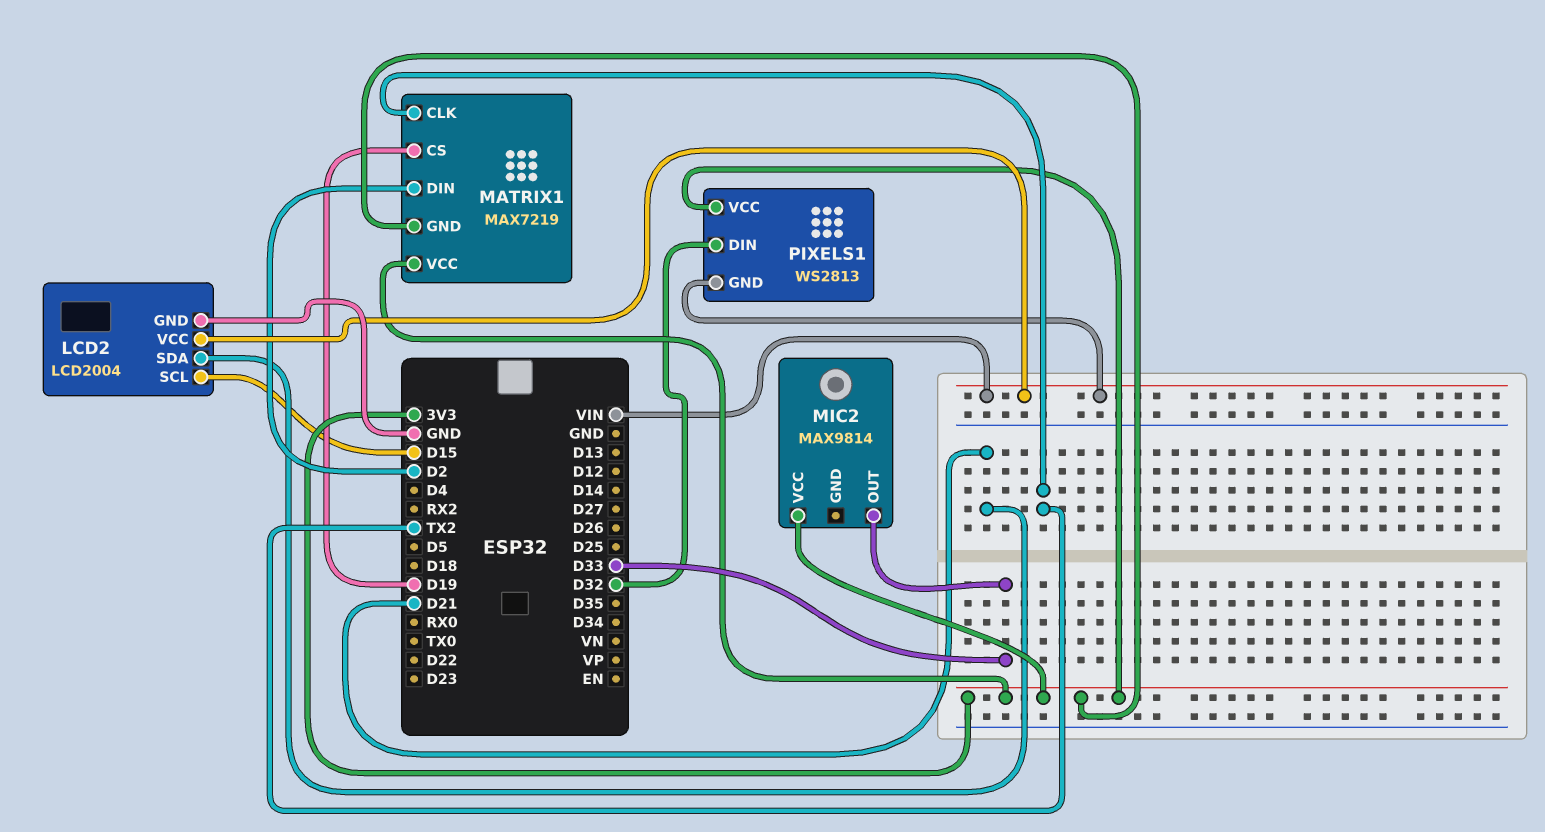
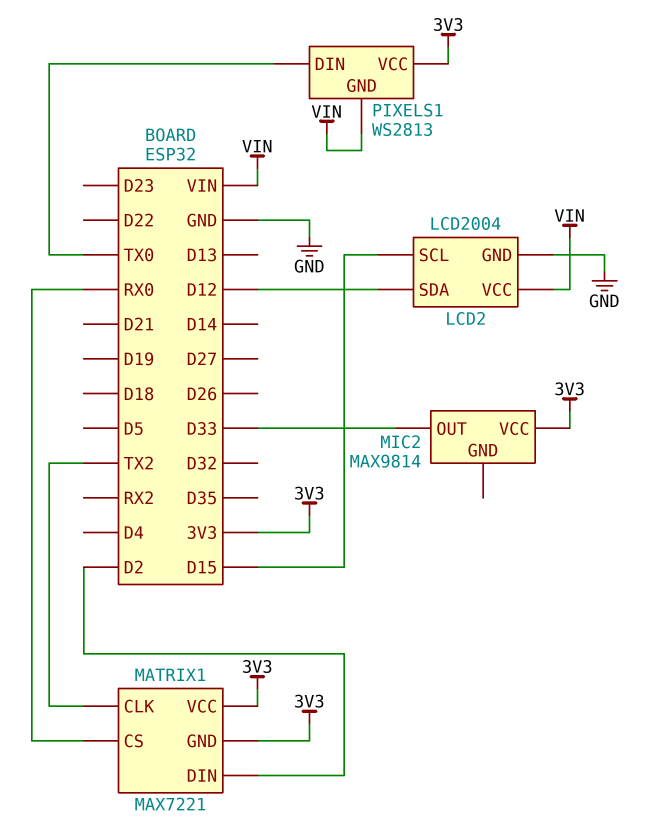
LCD2 pin SDA: D21 -> D12
MATRIX1: MAX7219 -> MAX7221
MATRIX1 pin CS: D19 -> RX0
PIXELS1 pin DIN: D32 -> TX0

